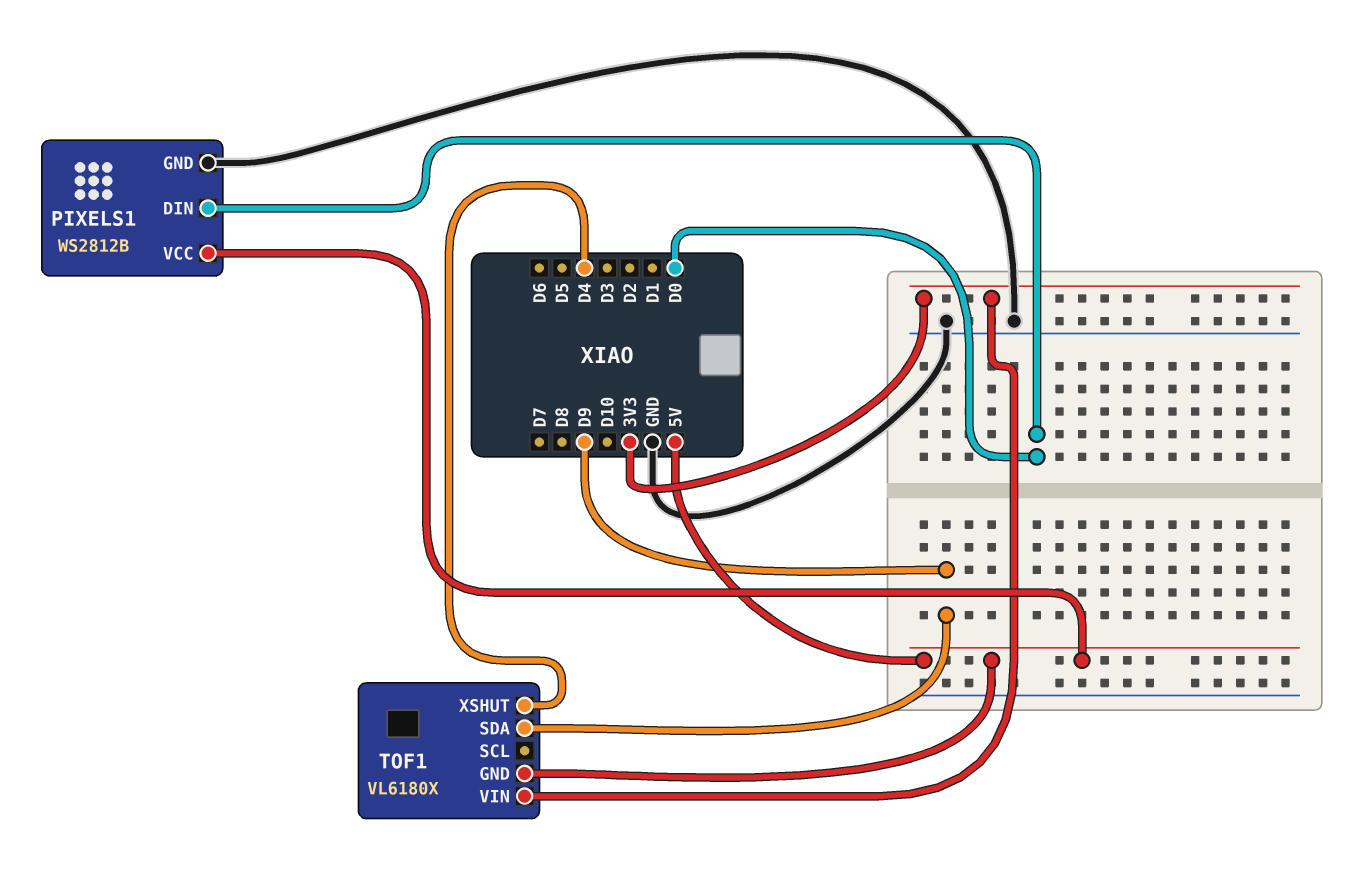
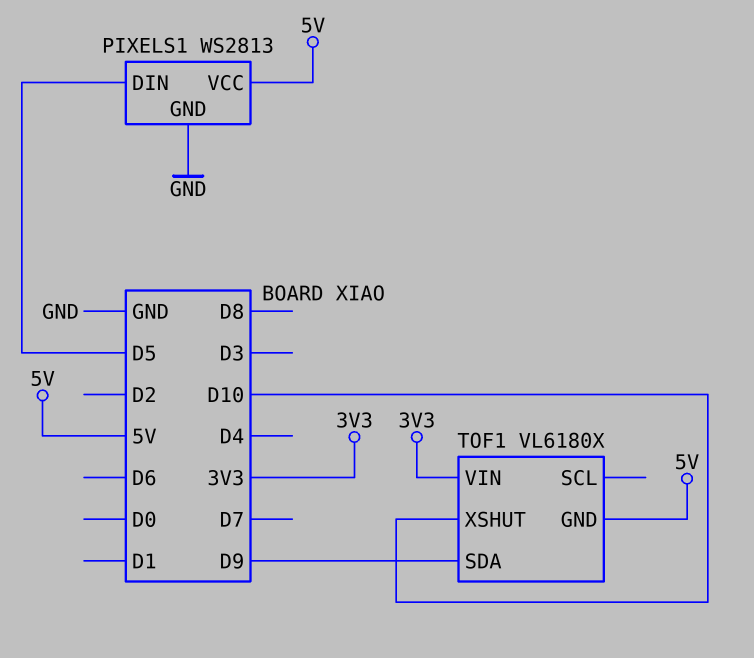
PIXELS1: WS2812B -> WS2813
PIXELS1 pin DIN: D0 -> D5
TOF1 pin XSHUT: D4 -> D10

